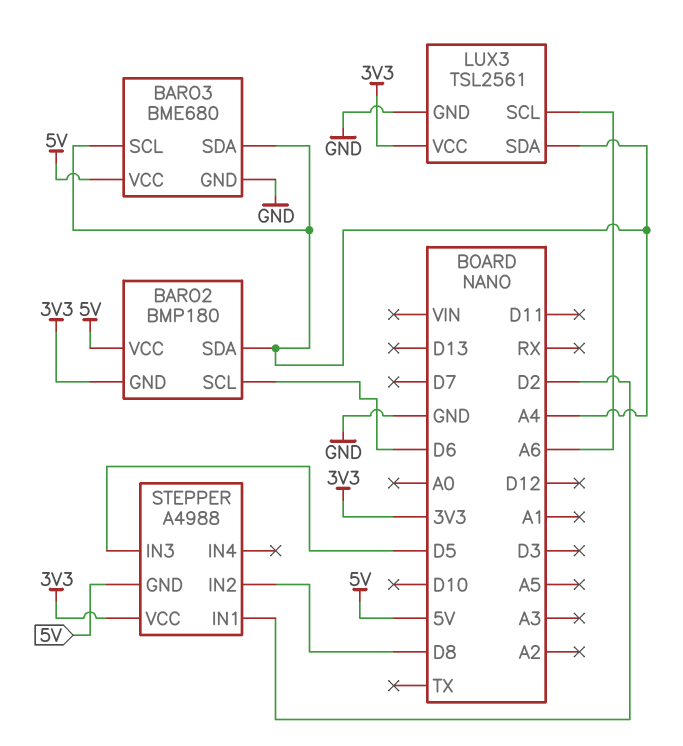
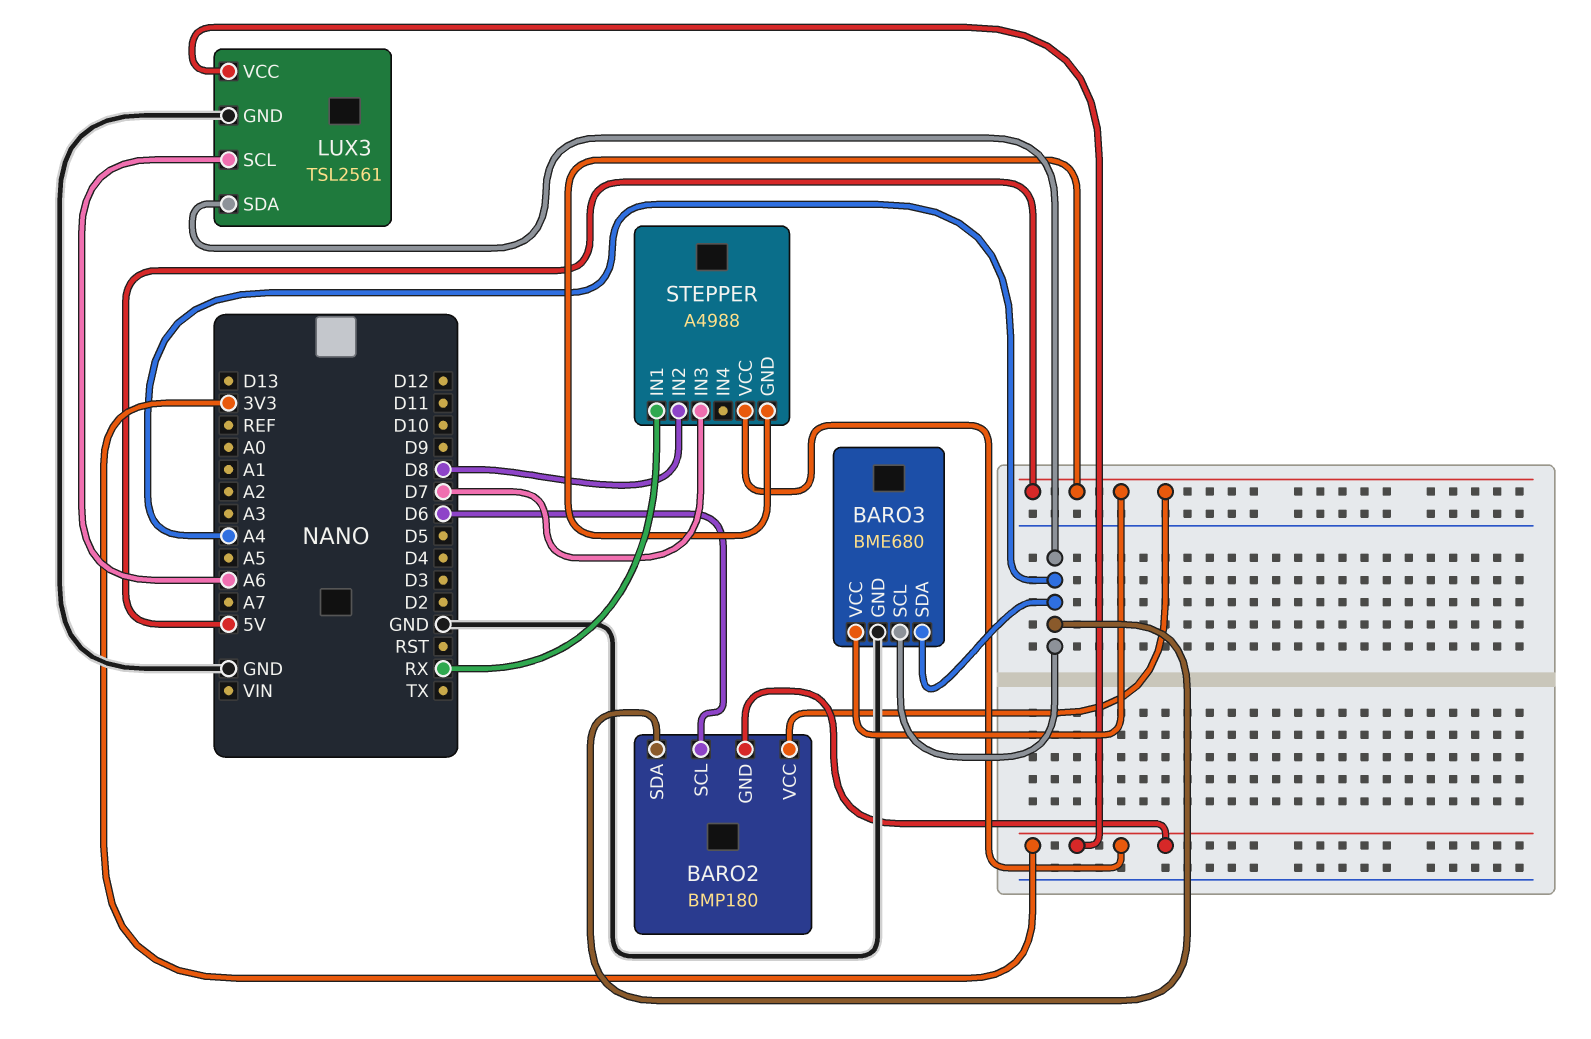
STEPPER pin IN1: D2 -> RX
STEPPER pin IN3: D5 -> D7

